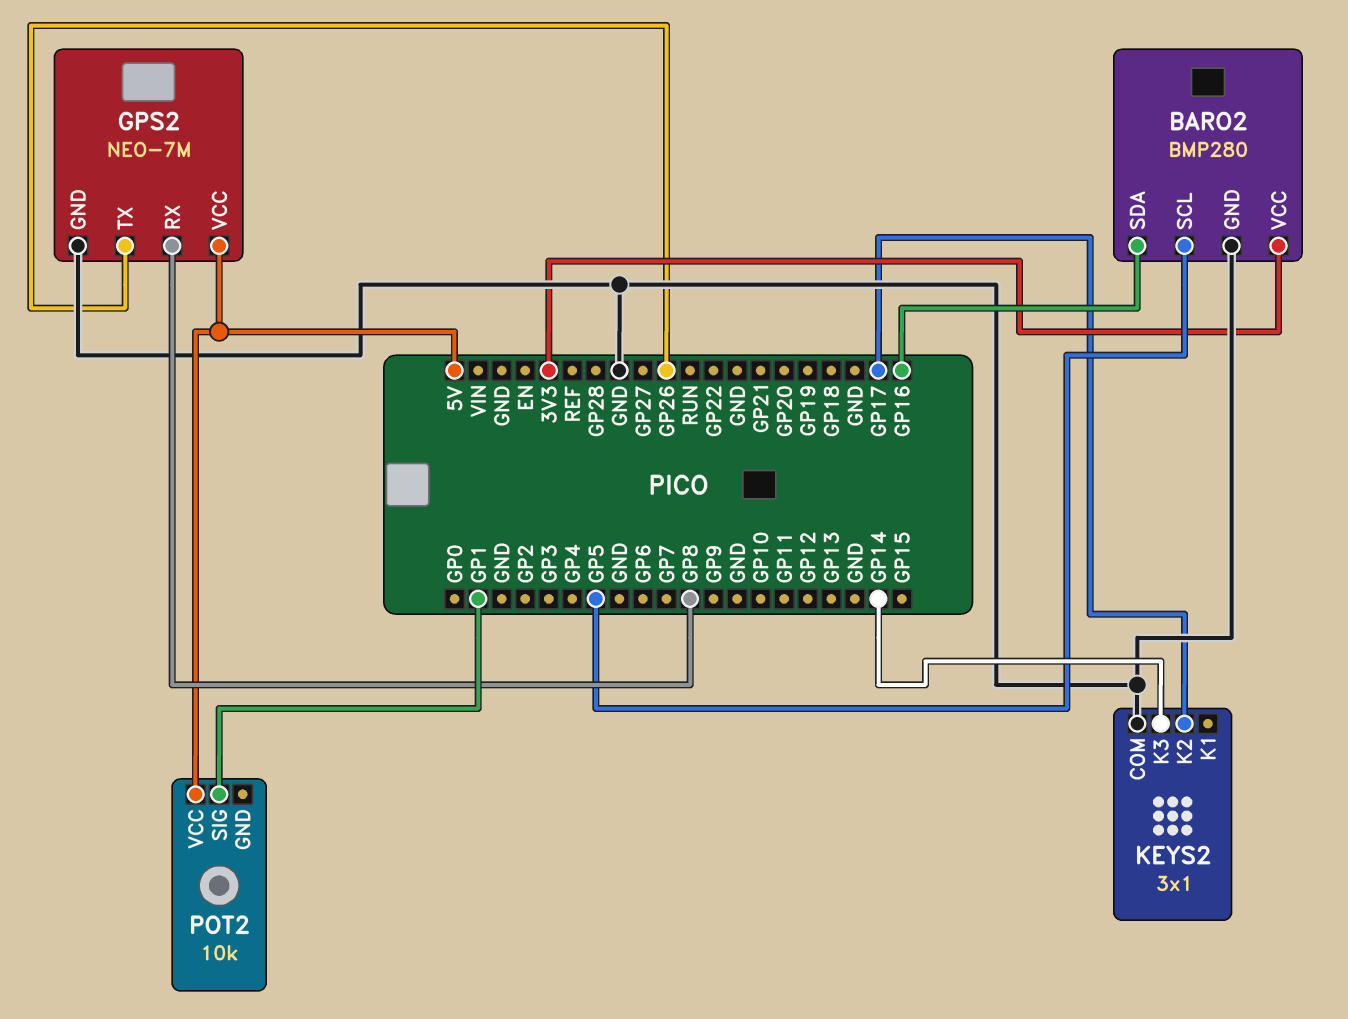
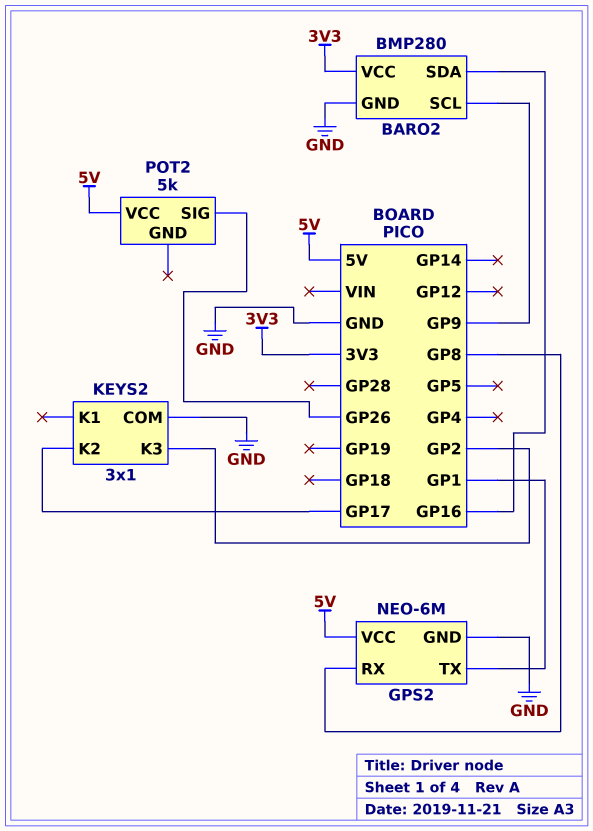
BARO2 pin SCL: GP5 -> GP9
GPS2: NEO-7M -> NEO-6M
GPS2 pin TX: GP26 -> GP1
KEYS2 pin K3: GP14 -> GP2
POT2: 10k -> 5k
POT2 pin SIG: GP1 -> GP26

